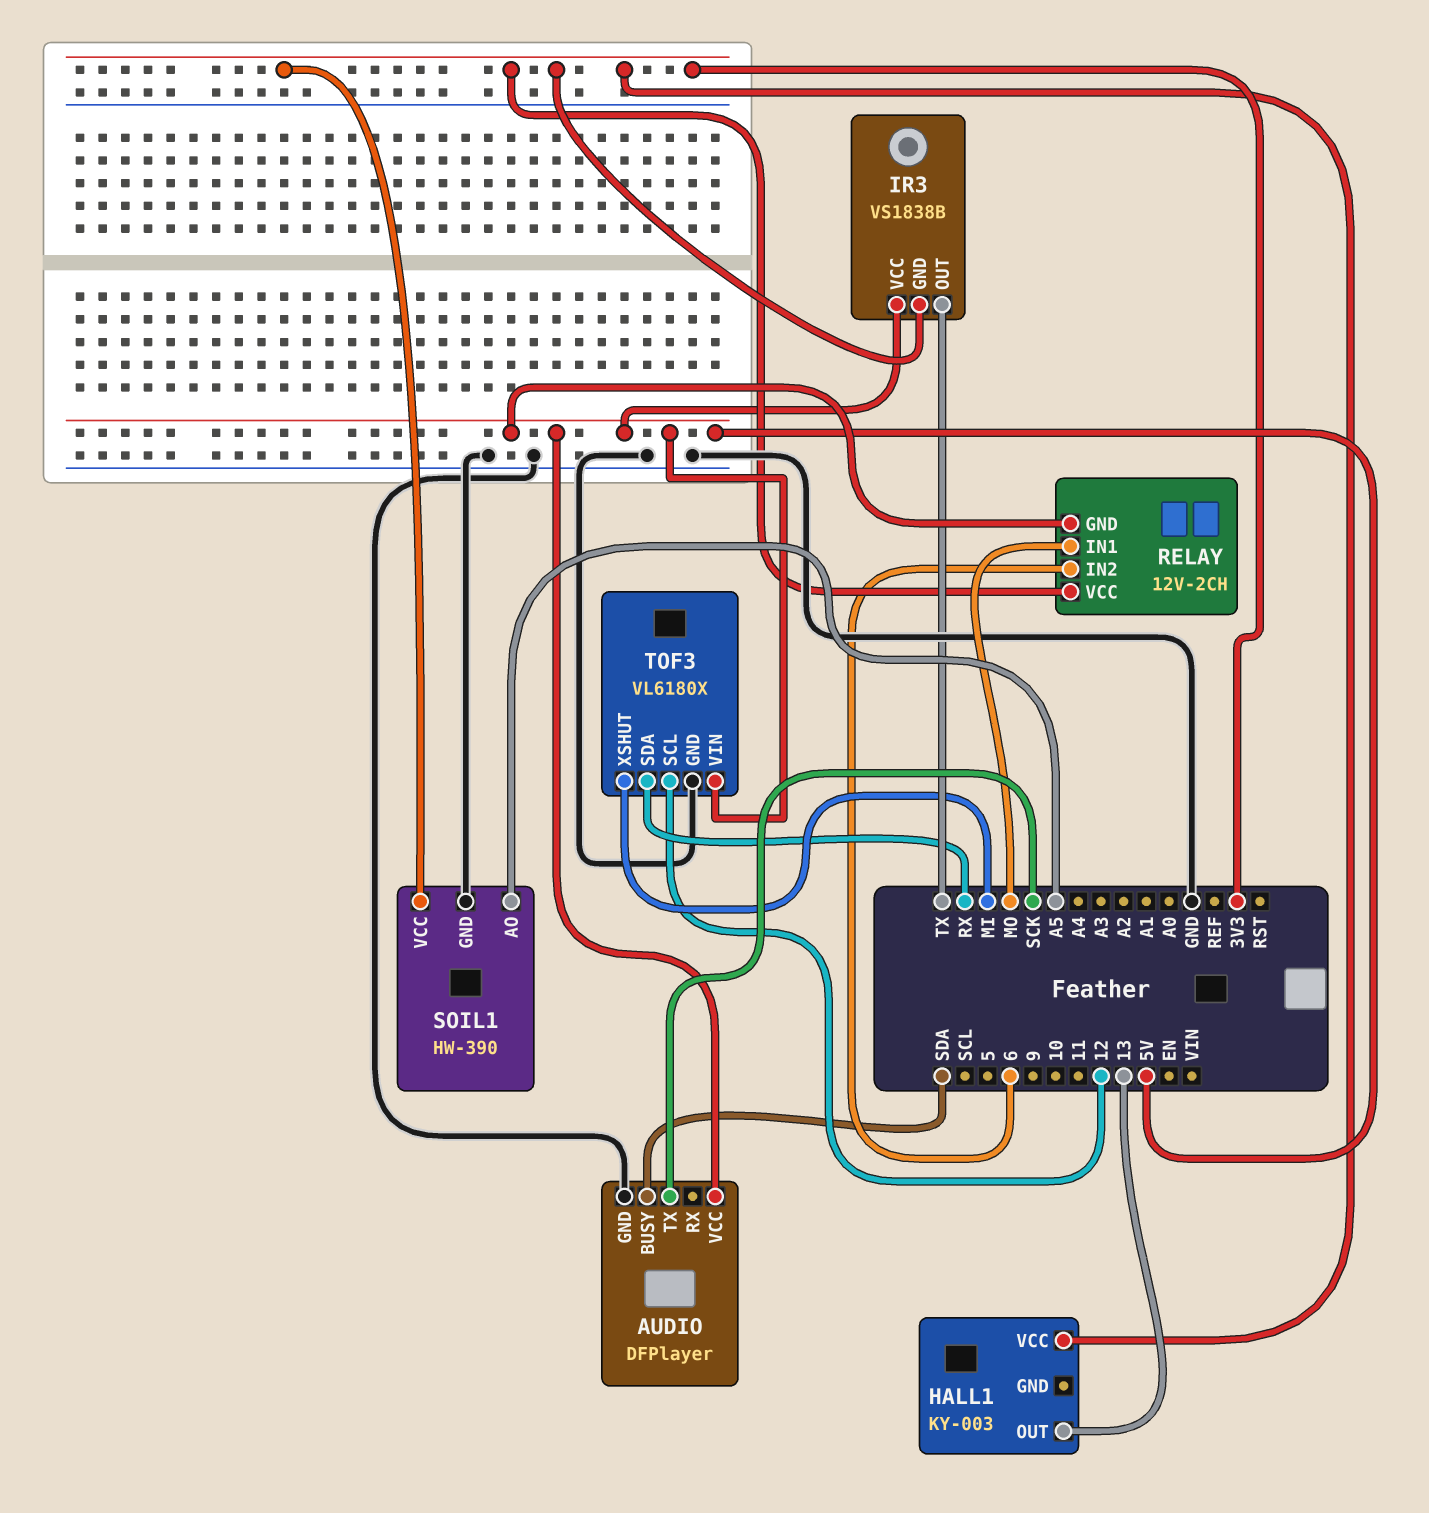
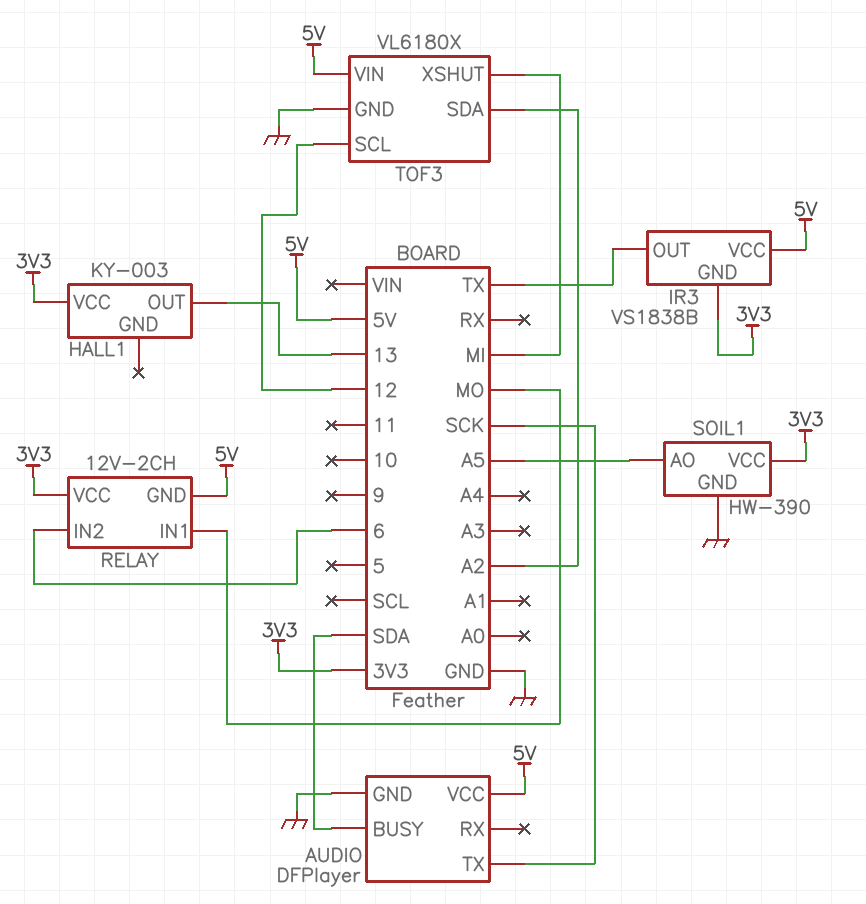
TOF3 pin SDA: RX -> A2

